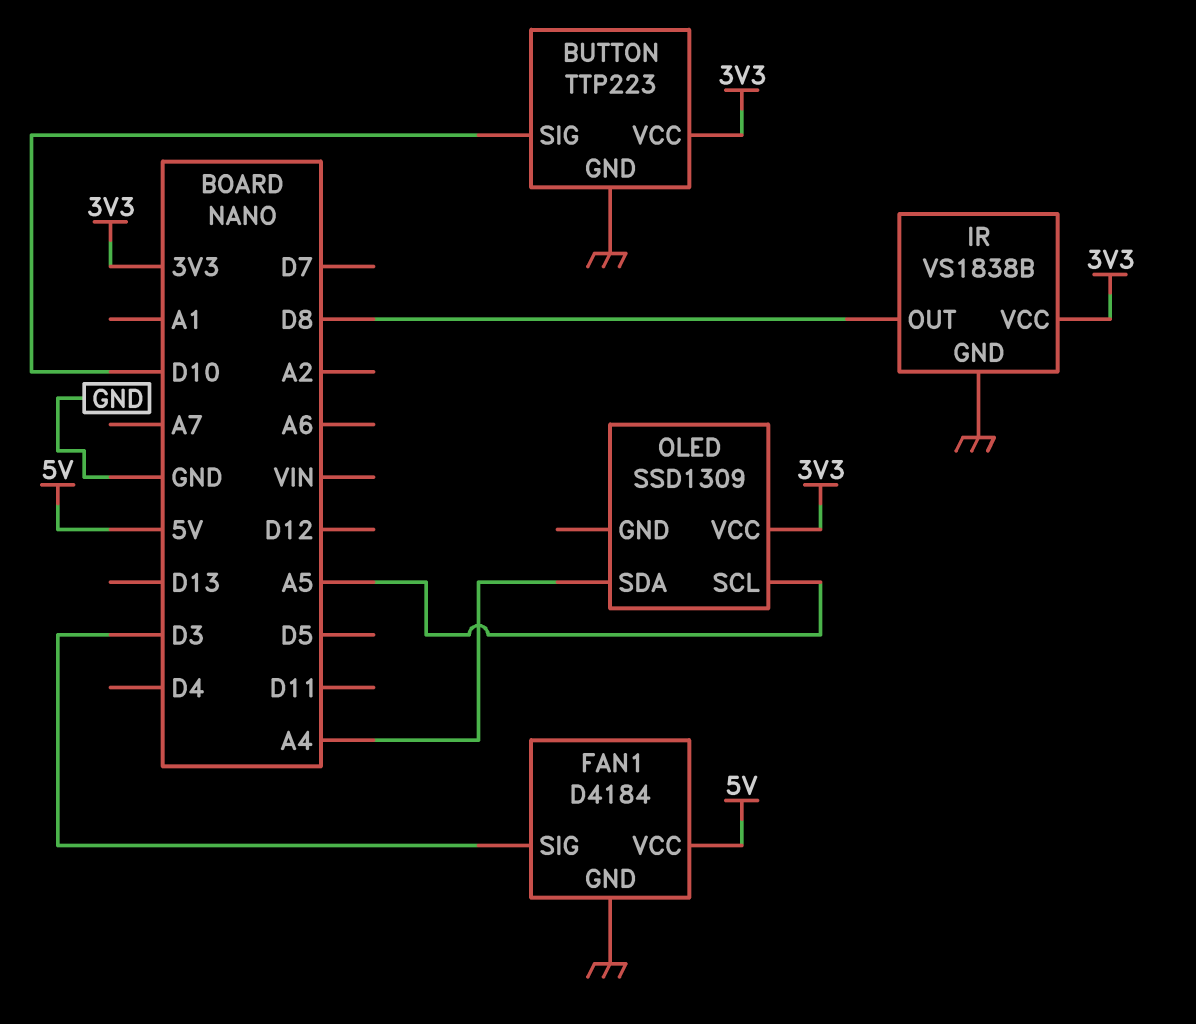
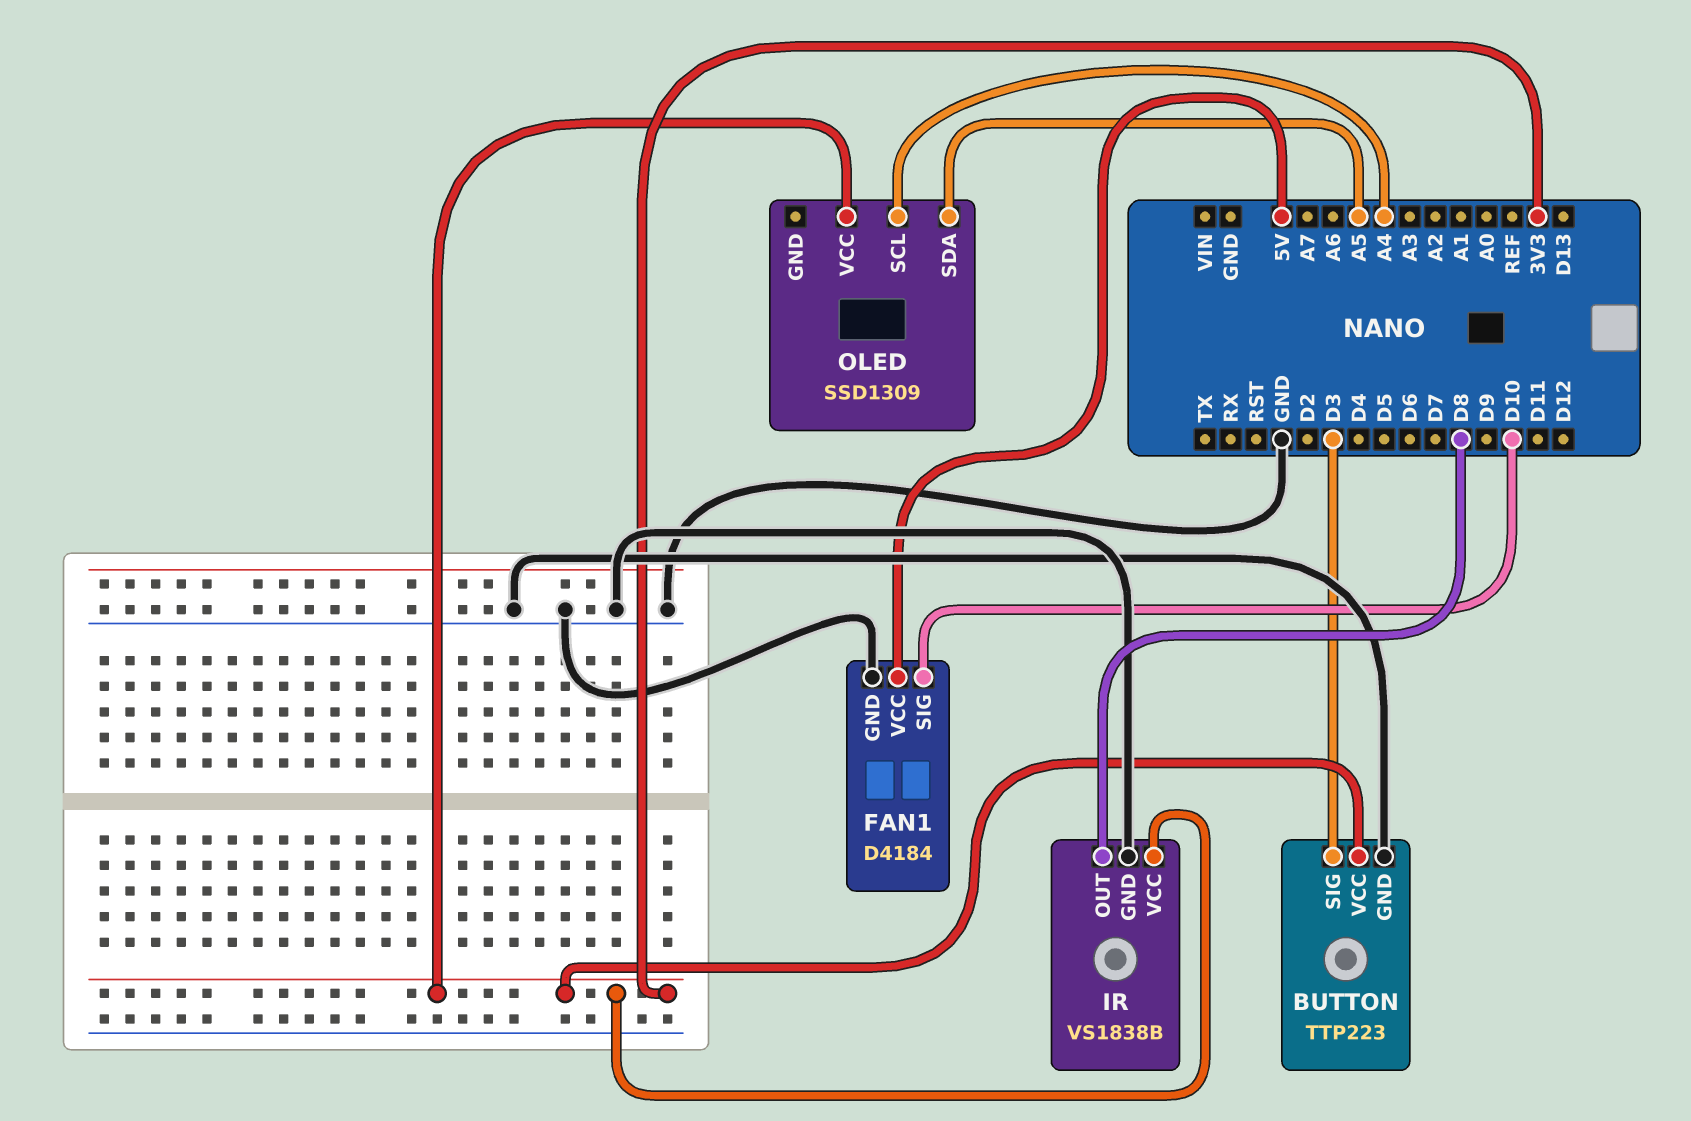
BUTTON pin SIG: D10 -> D3
FAN1 pin SIG: D3 -> D10
OLED pin SCL: A5 -> A4
OLED pin SDA: A4 -> A5

